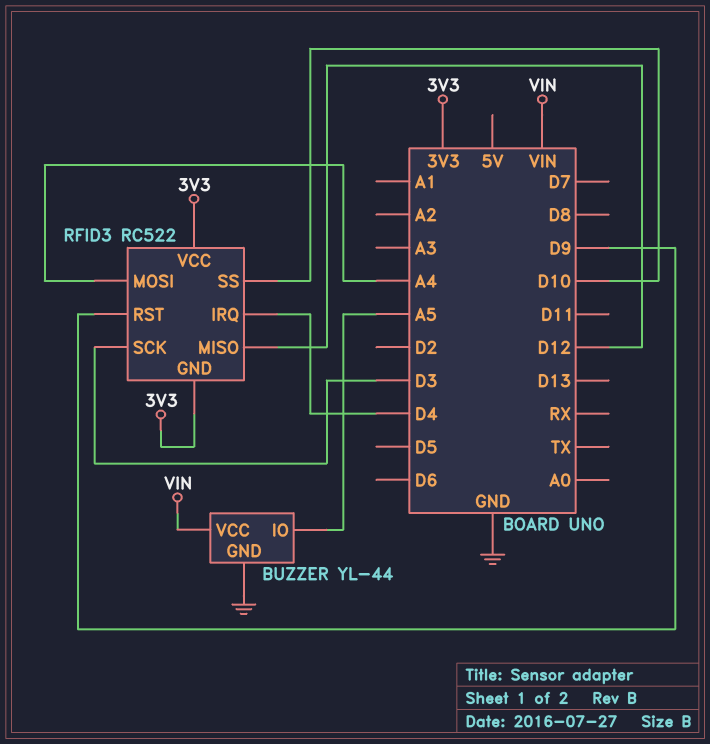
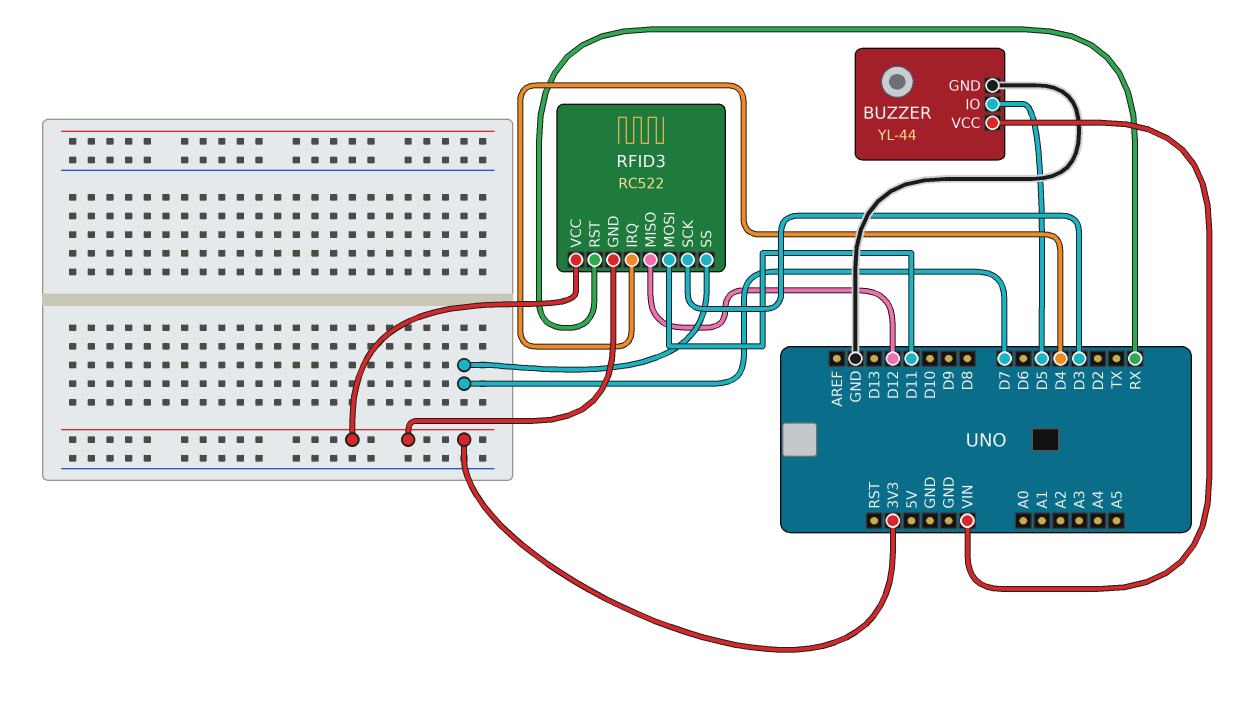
BUZZER pin IO: A5 -> D5
RFID3 pin MOSI: A4 -> D11
RFID3 pin RST: D9 -> RX
RFID3 pin SS: D10 -> D7

